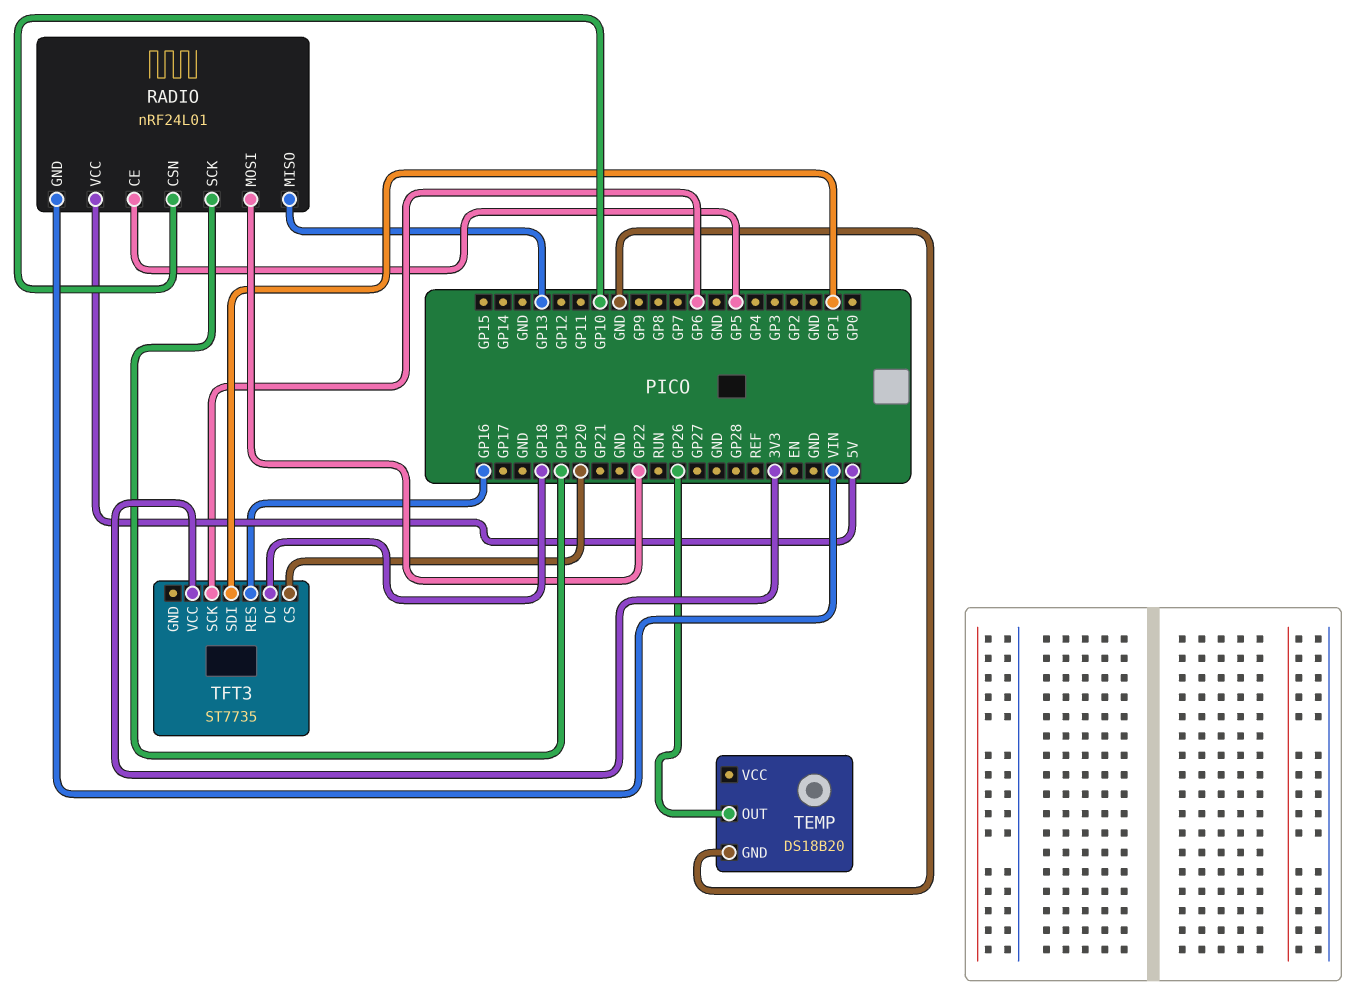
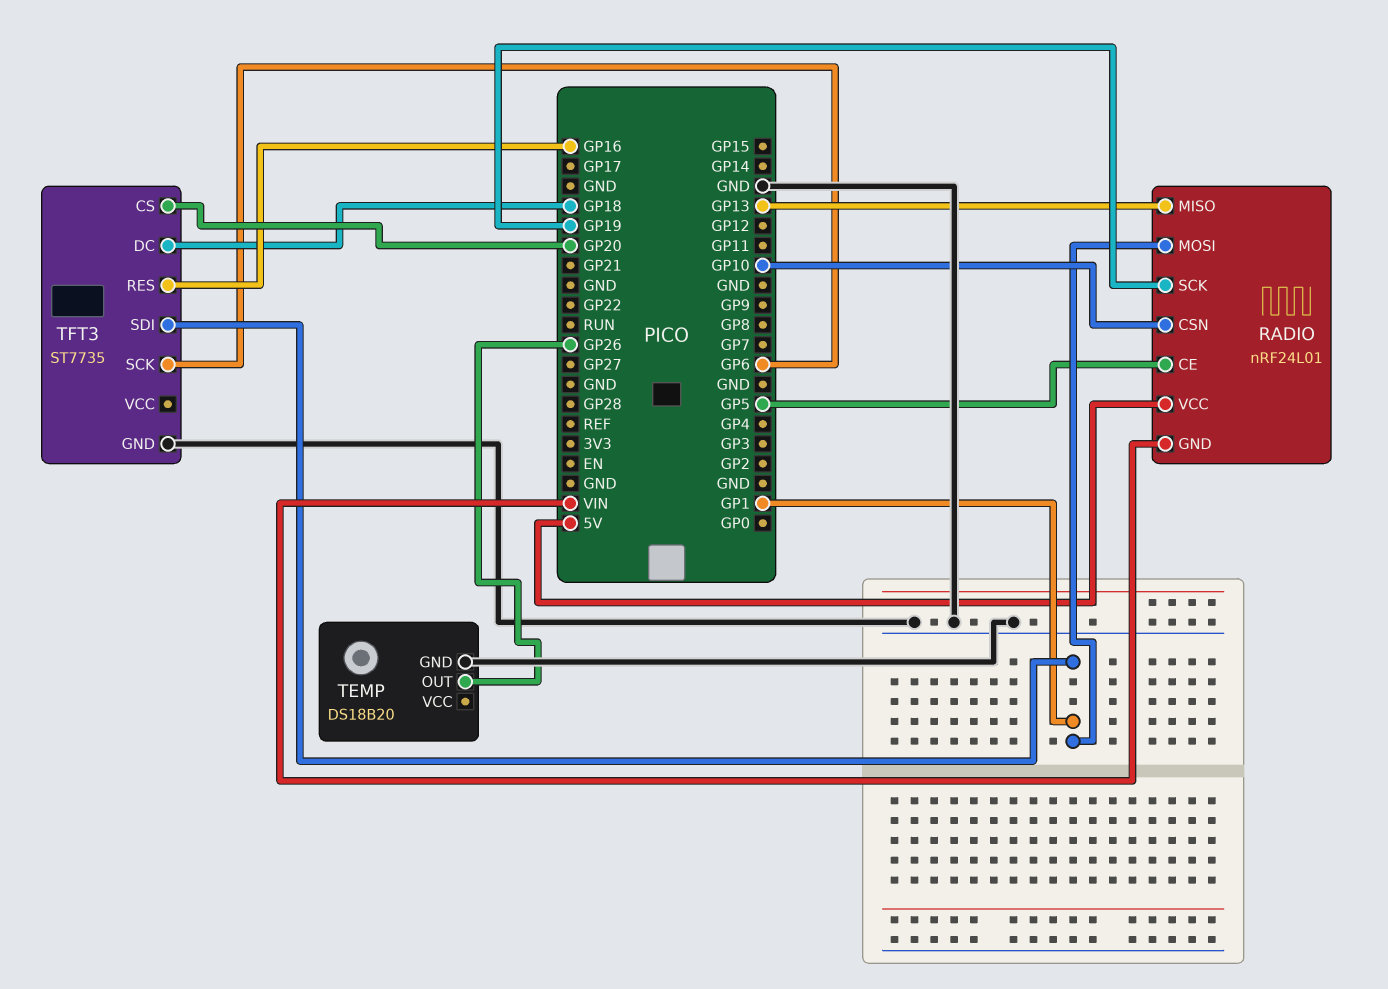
RADIO pin MOSI: GP22 -> GP1
TFT3 pin GND: none -> GND
TFT3 pin VCC: 3V3 -> none

